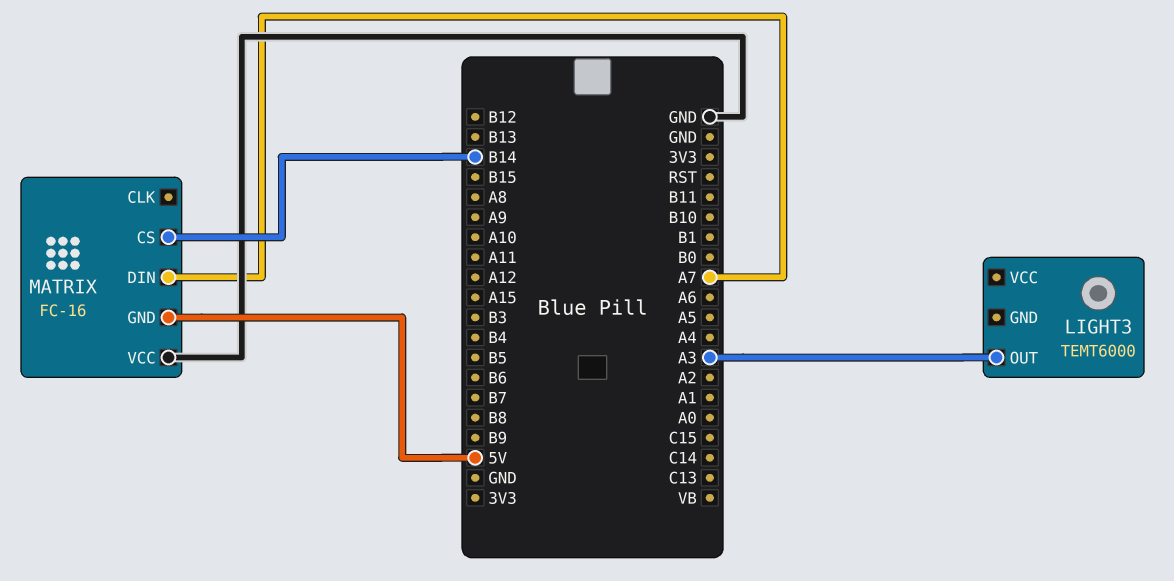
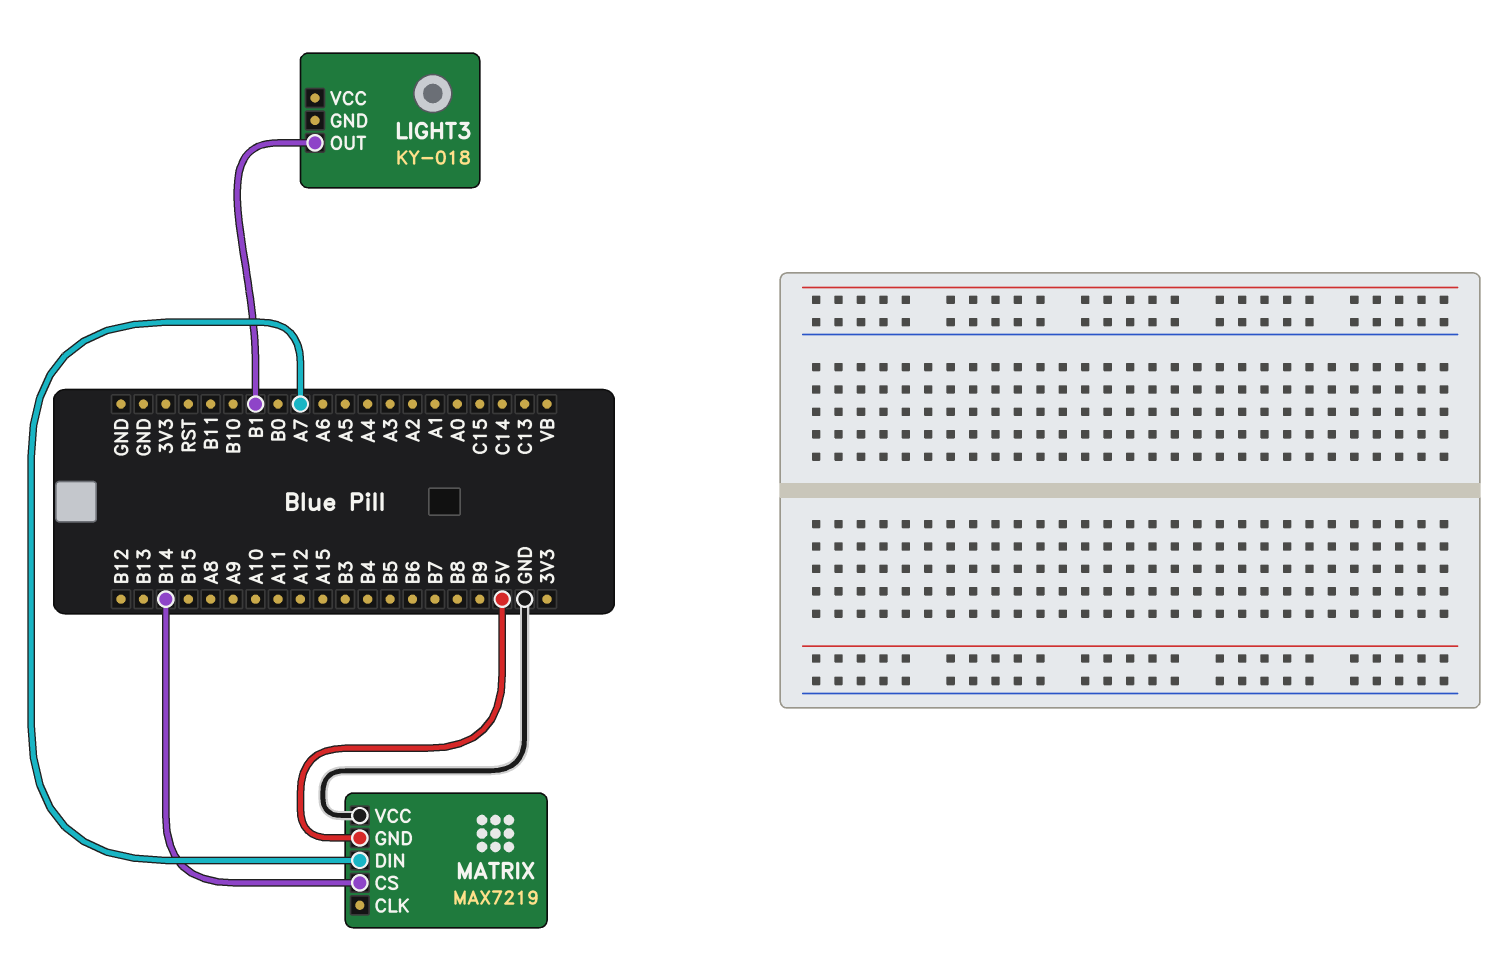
LIGHT3: TEMT6000 -> KY-018
LIGHT3 pin OUT: A3 -> B1
MATRIX: FC-16 -> MAX7219

